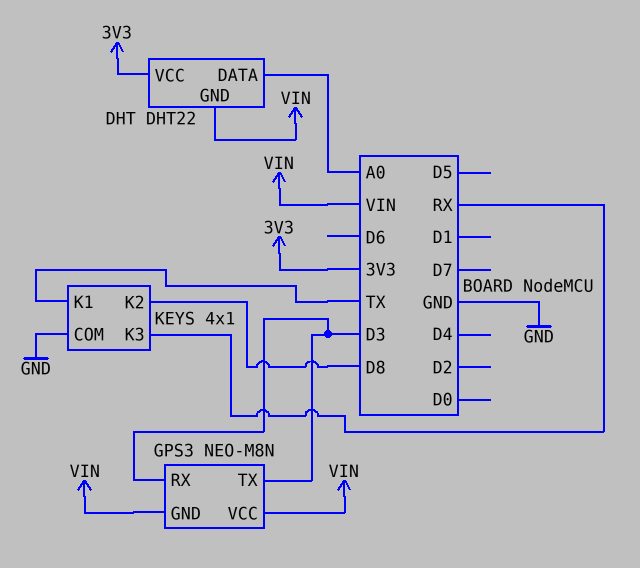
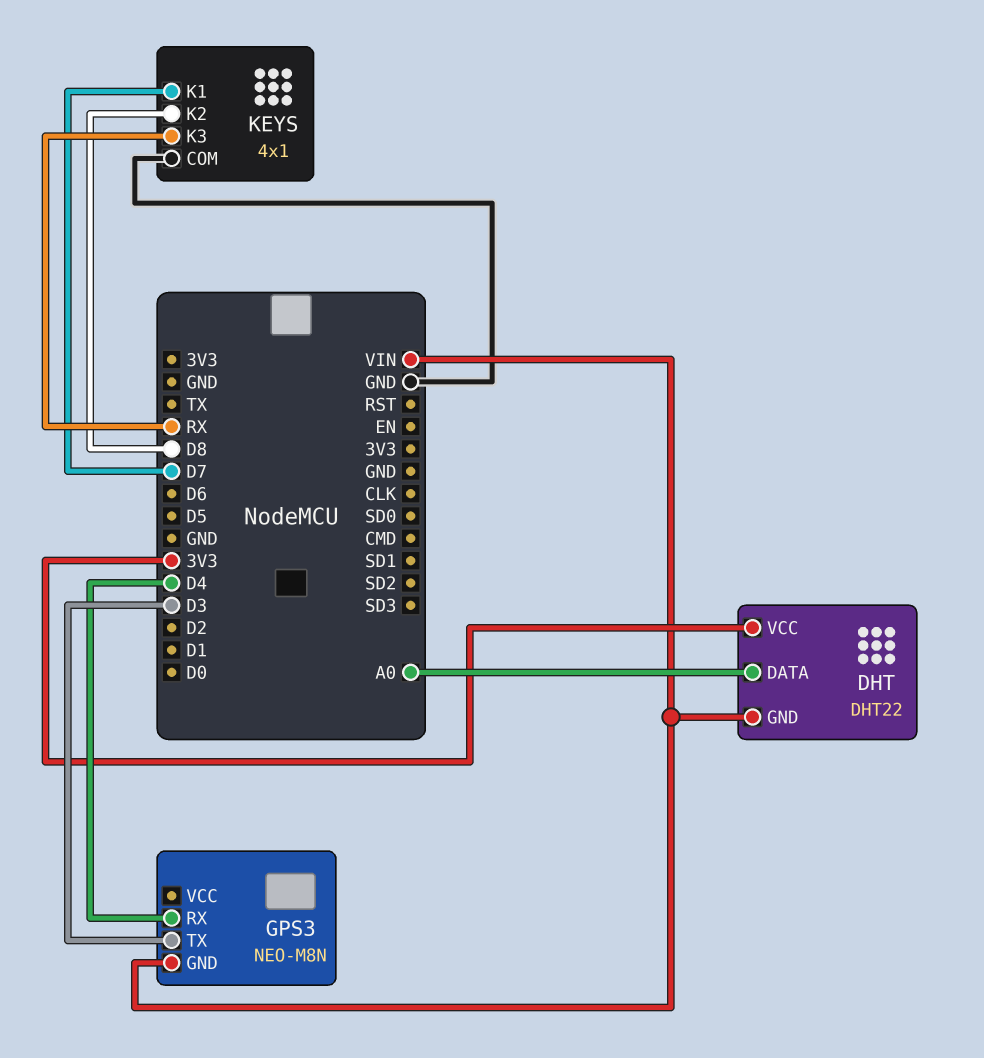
GPS3 pin RX: D3 -> D4
GPS3 pin VCC: VIN -> none
KEYS pin K1: TX -> D7

